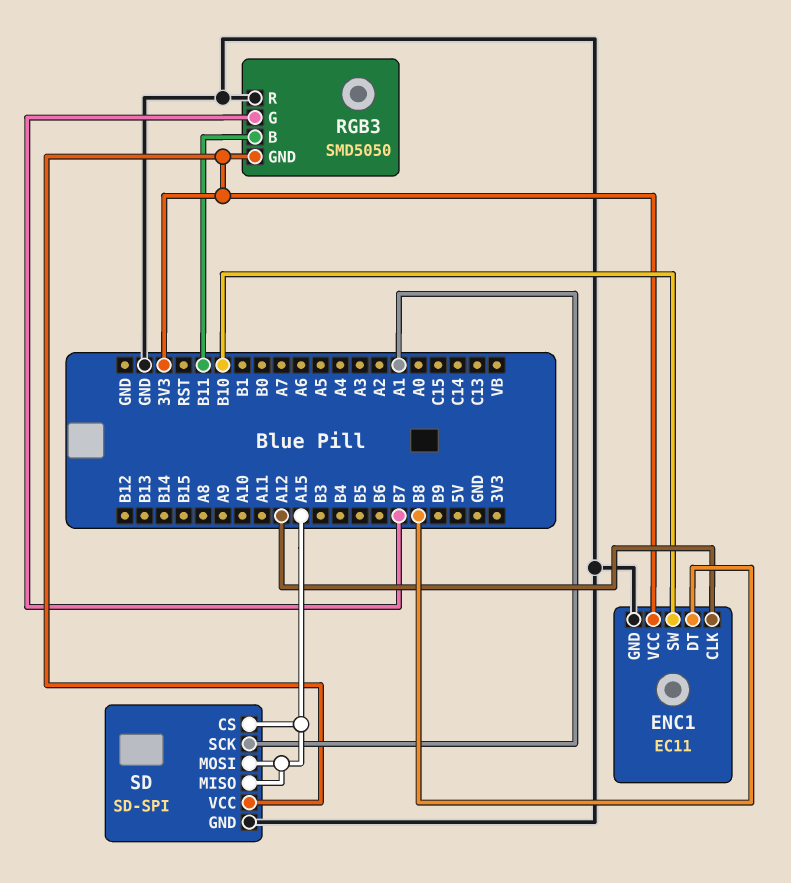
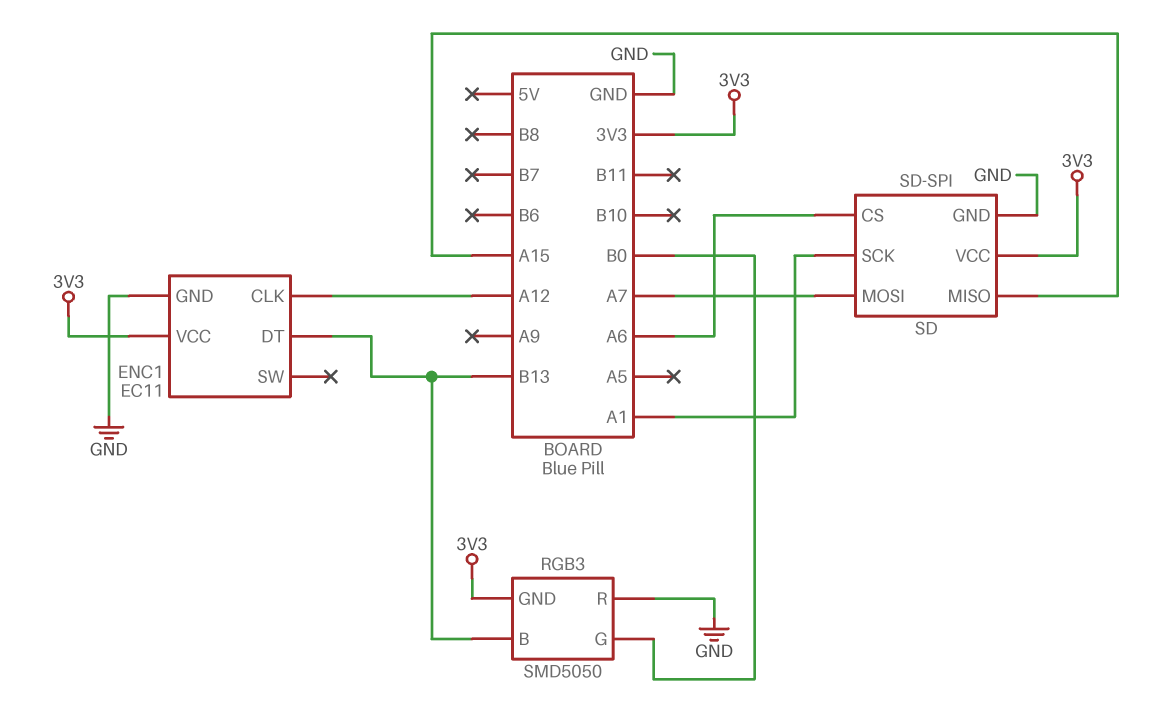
ENC1 pin DT: B8 -> B13
ENC1 pin SW: B10 -> none
RGB3 pin B: B11 -> B13
RGB3 pin G: B7 -> B0
SD pin CS: A15 -> A6
SD pin MOSI: A15 -> A7

